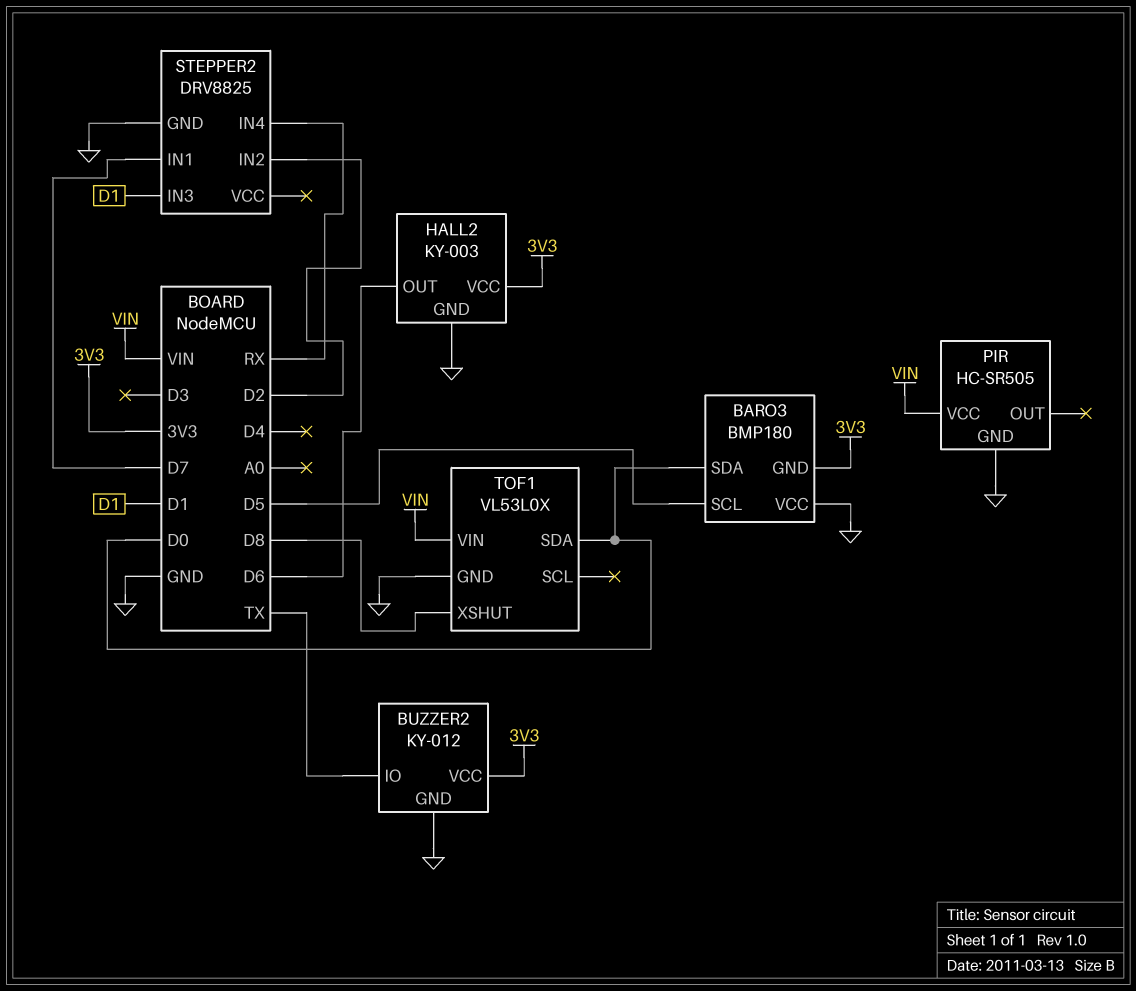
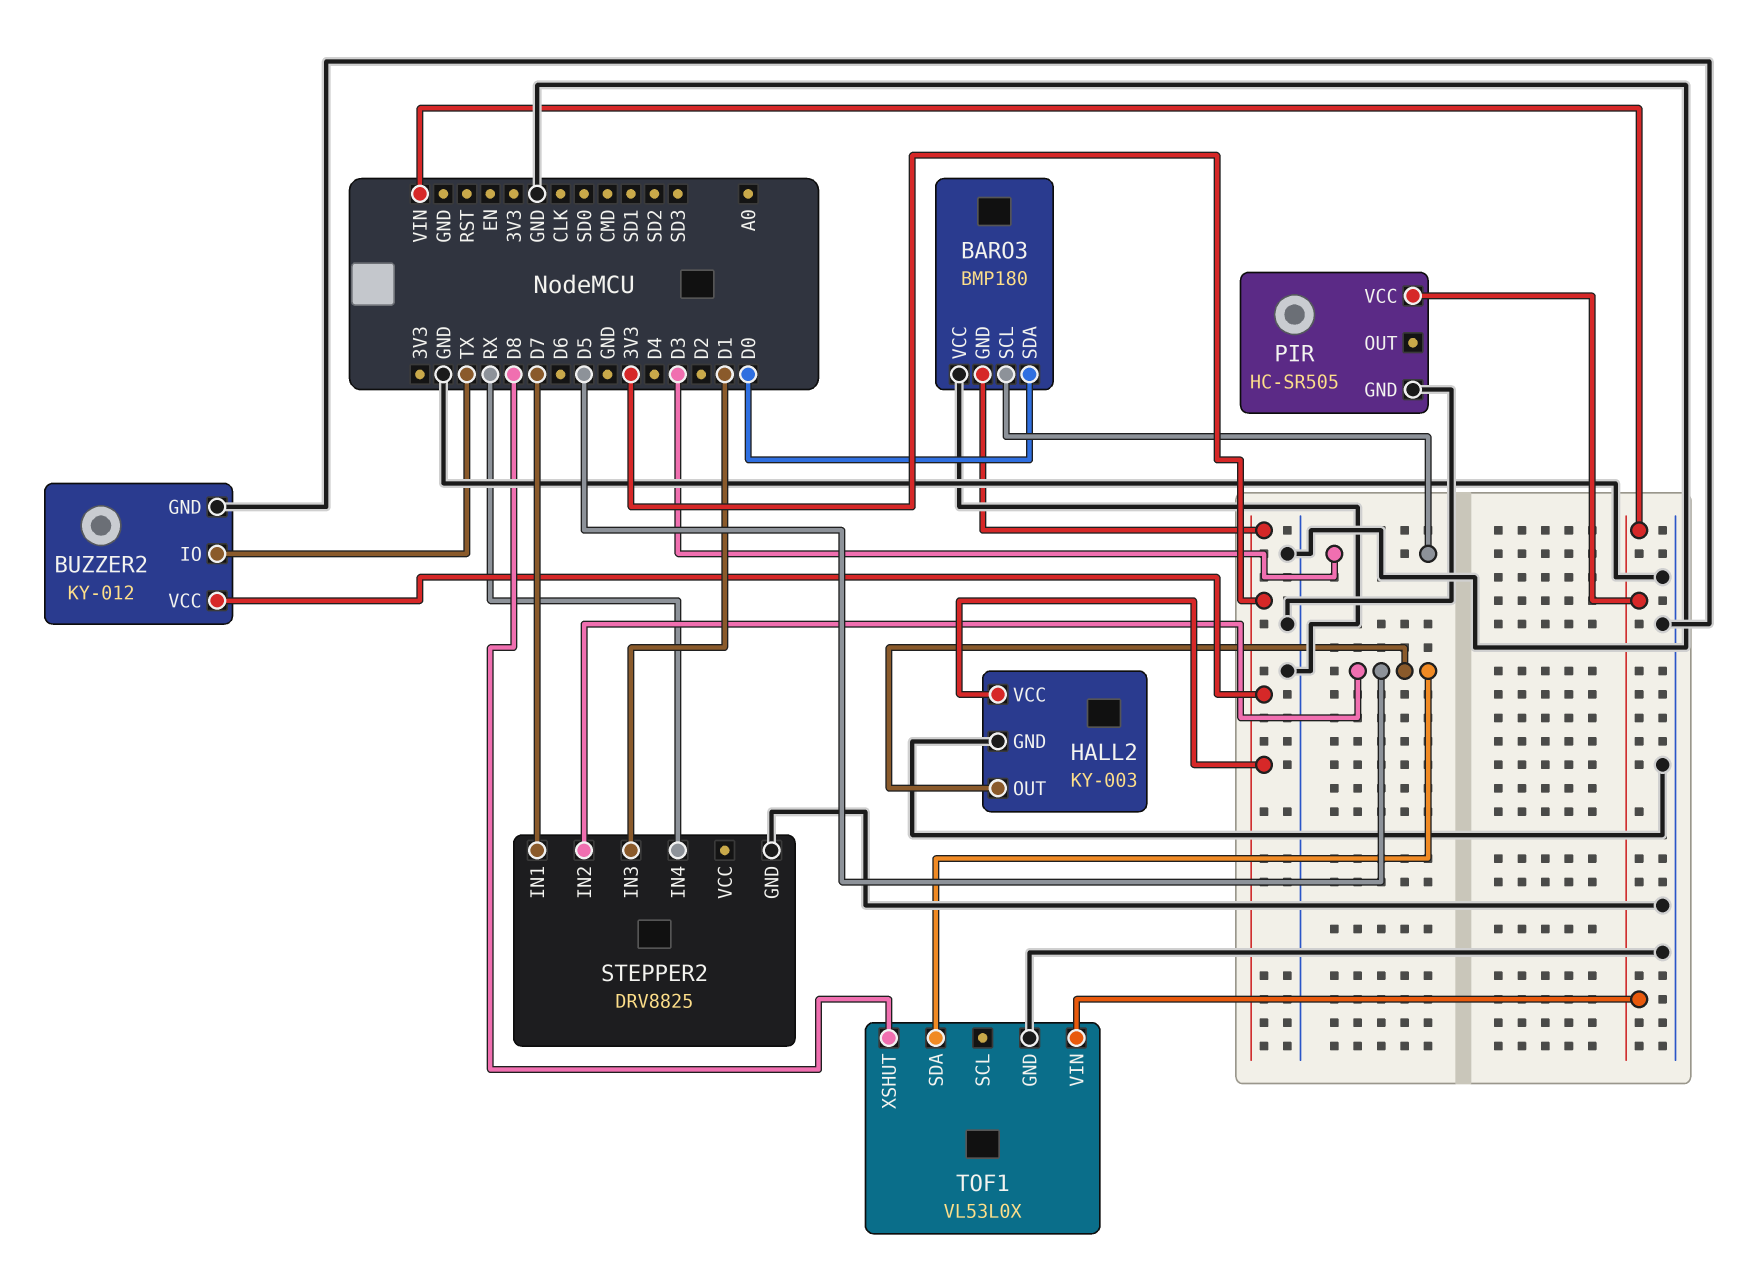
BARO3 pin SCL: D5 -> D3
HALL2 pin OUT: D6 -> D5
STEPPER2 pin IN2: D2 -> D5
TOF1 pin SDA: D0 -> D5

